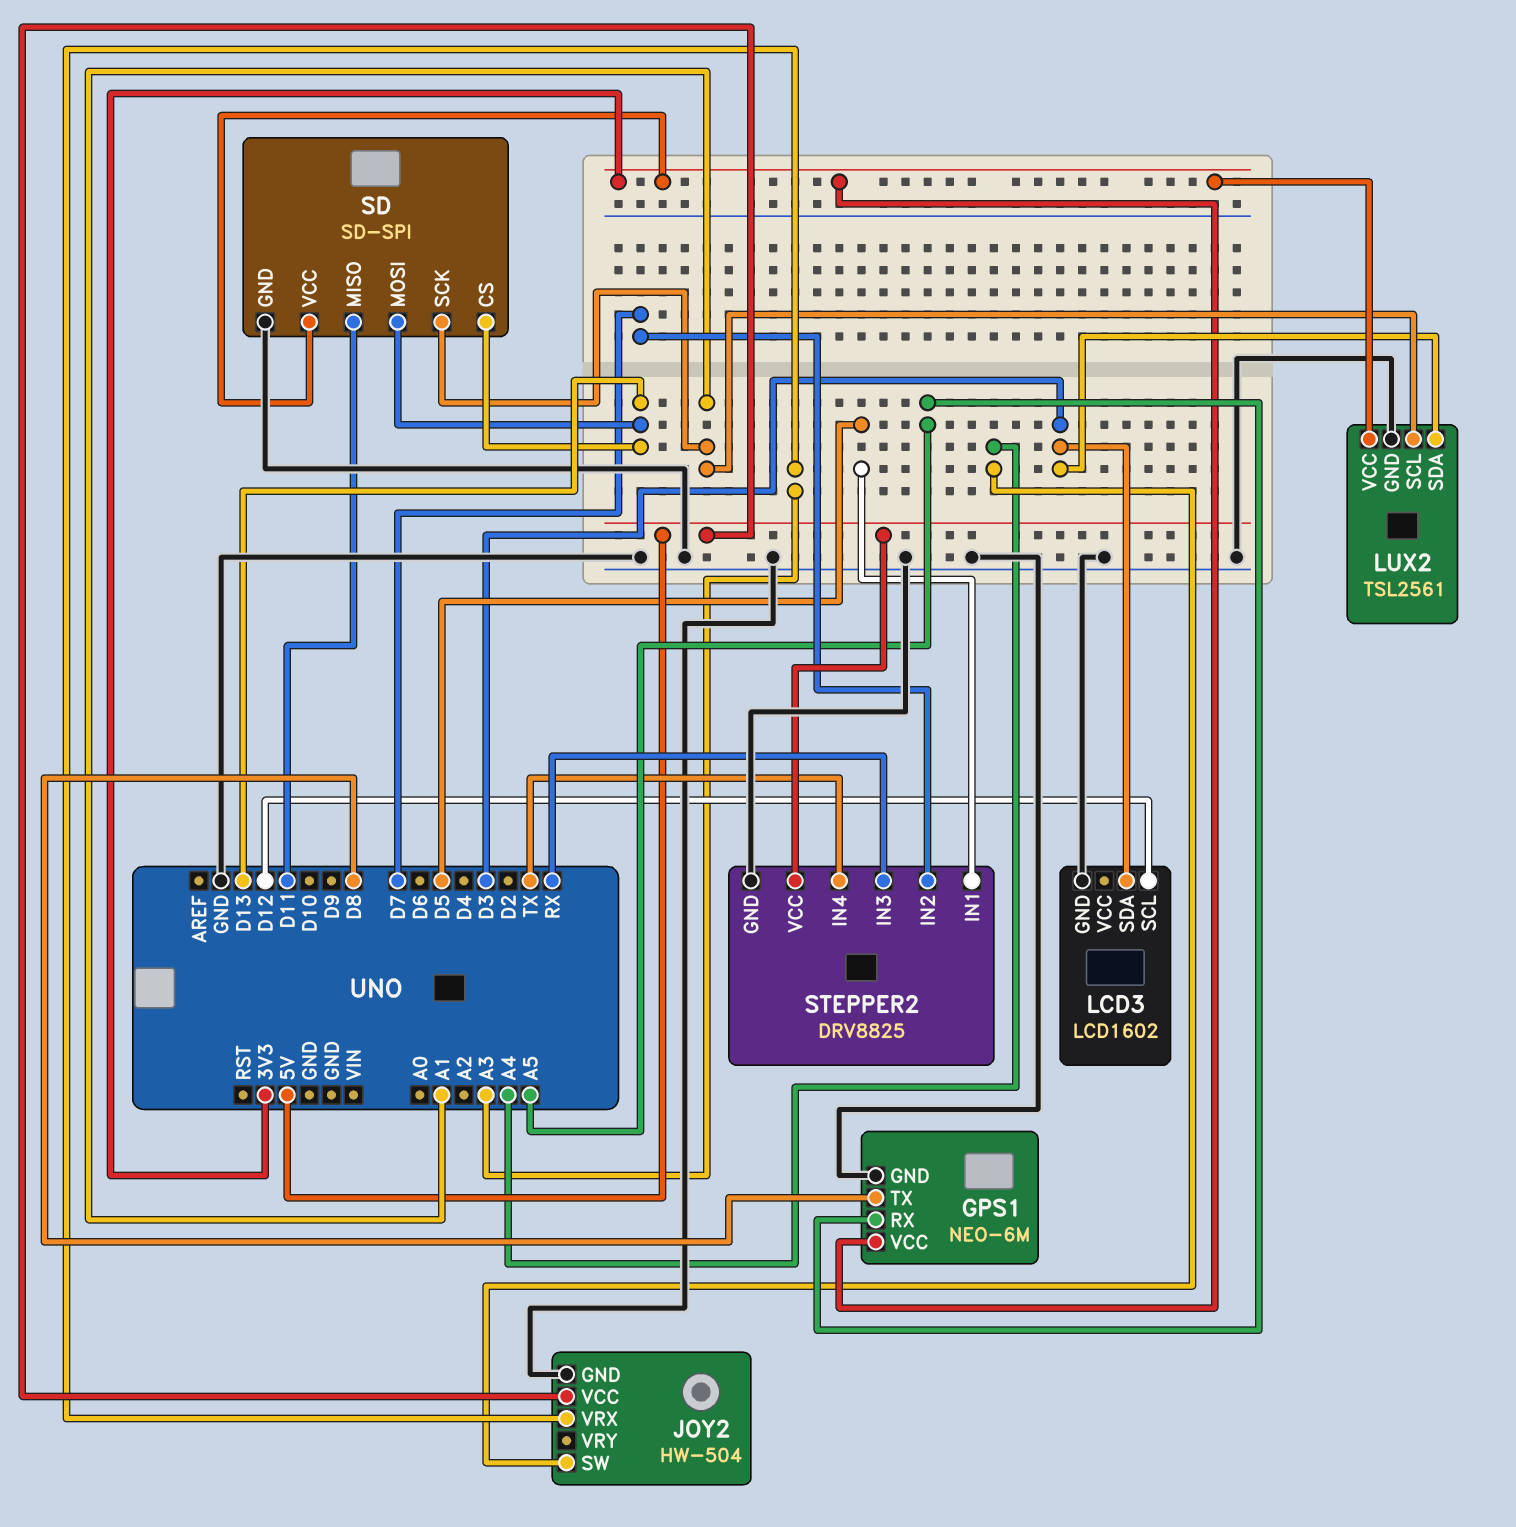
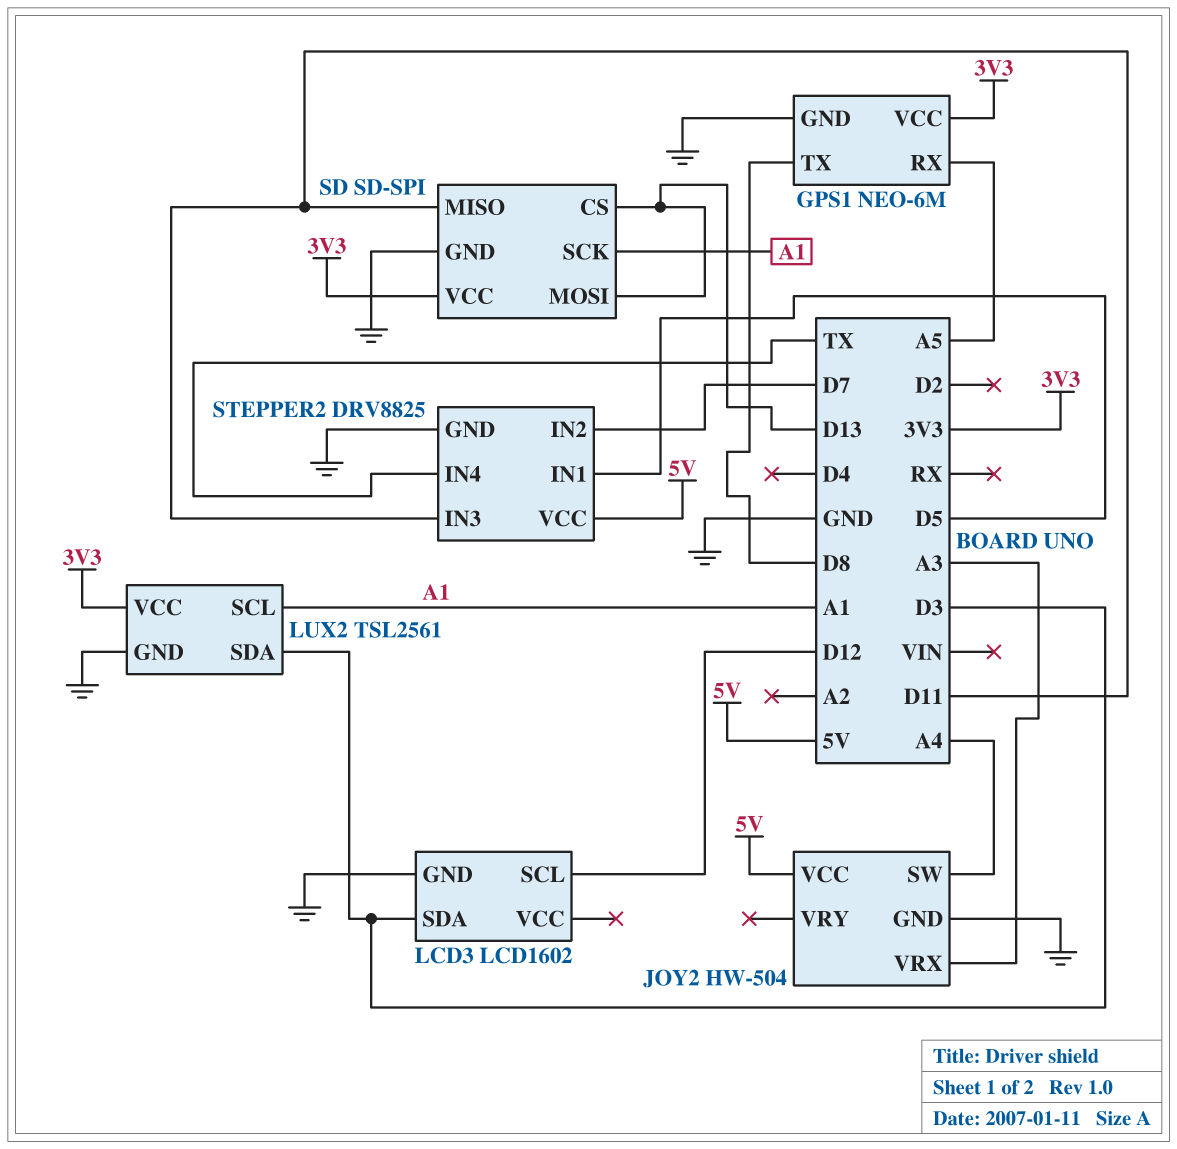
STEPPER2 pin IN3: RX -> D11

